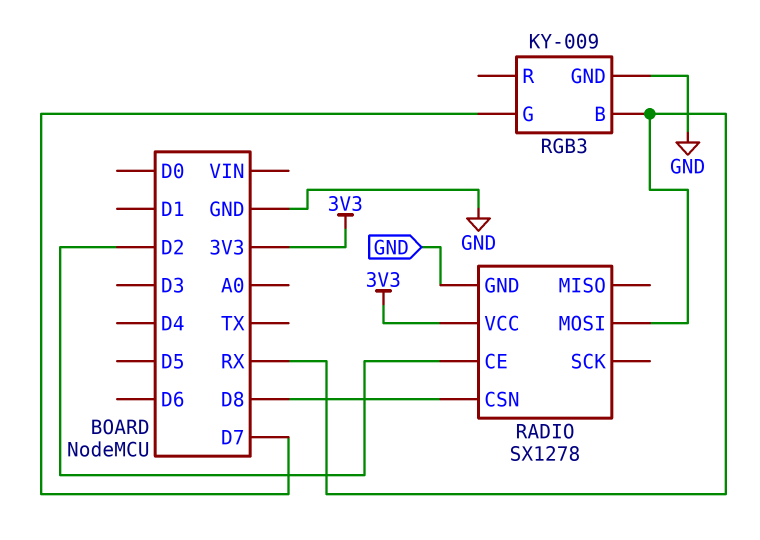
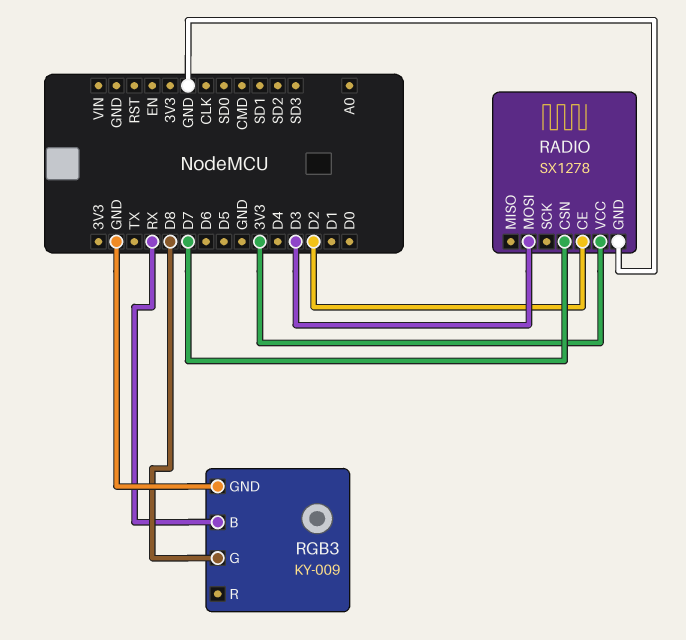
RADIO pin CSN: D8 -> D7
RADIO pin MOSI: RX -> D3
RGB3 pin G: D7 -> D8

